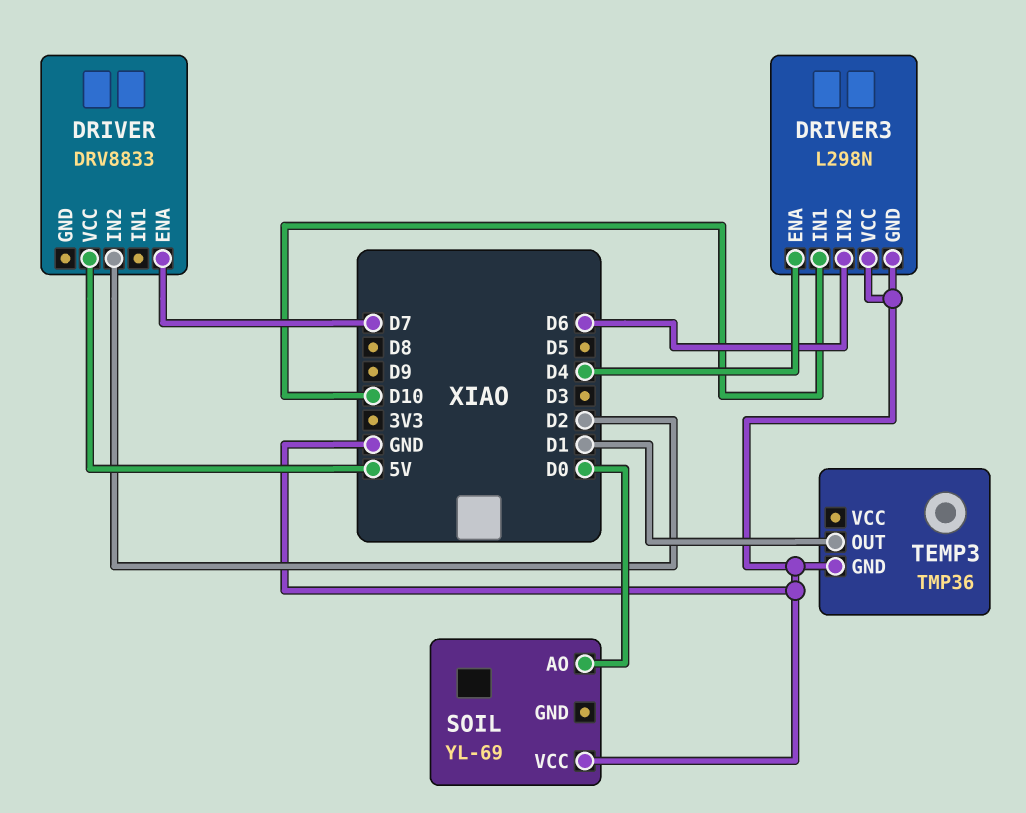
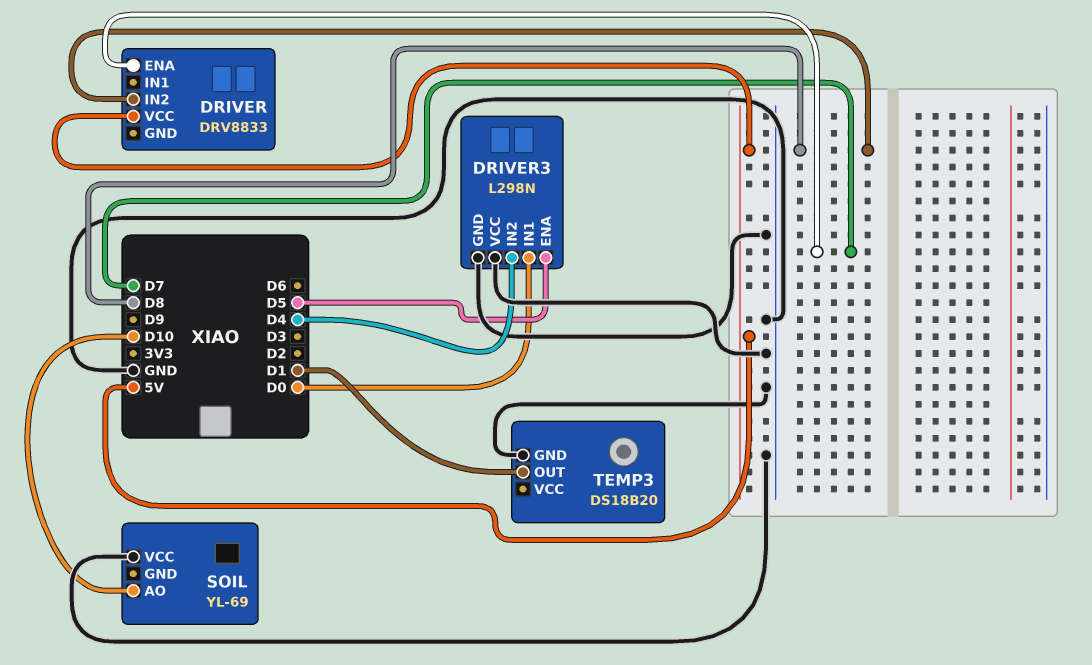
DRIVER pin IN2: D2 -> D8
DRIVER3 pin ENA: D4 -> D5
DRIVER3 pin IN1: D10 -> D0
DRIVER3 pin IN2: D6 -> D4
SOIL pin AO: D0 -> D10
TEMP3: TMP36 -> DS18B20

